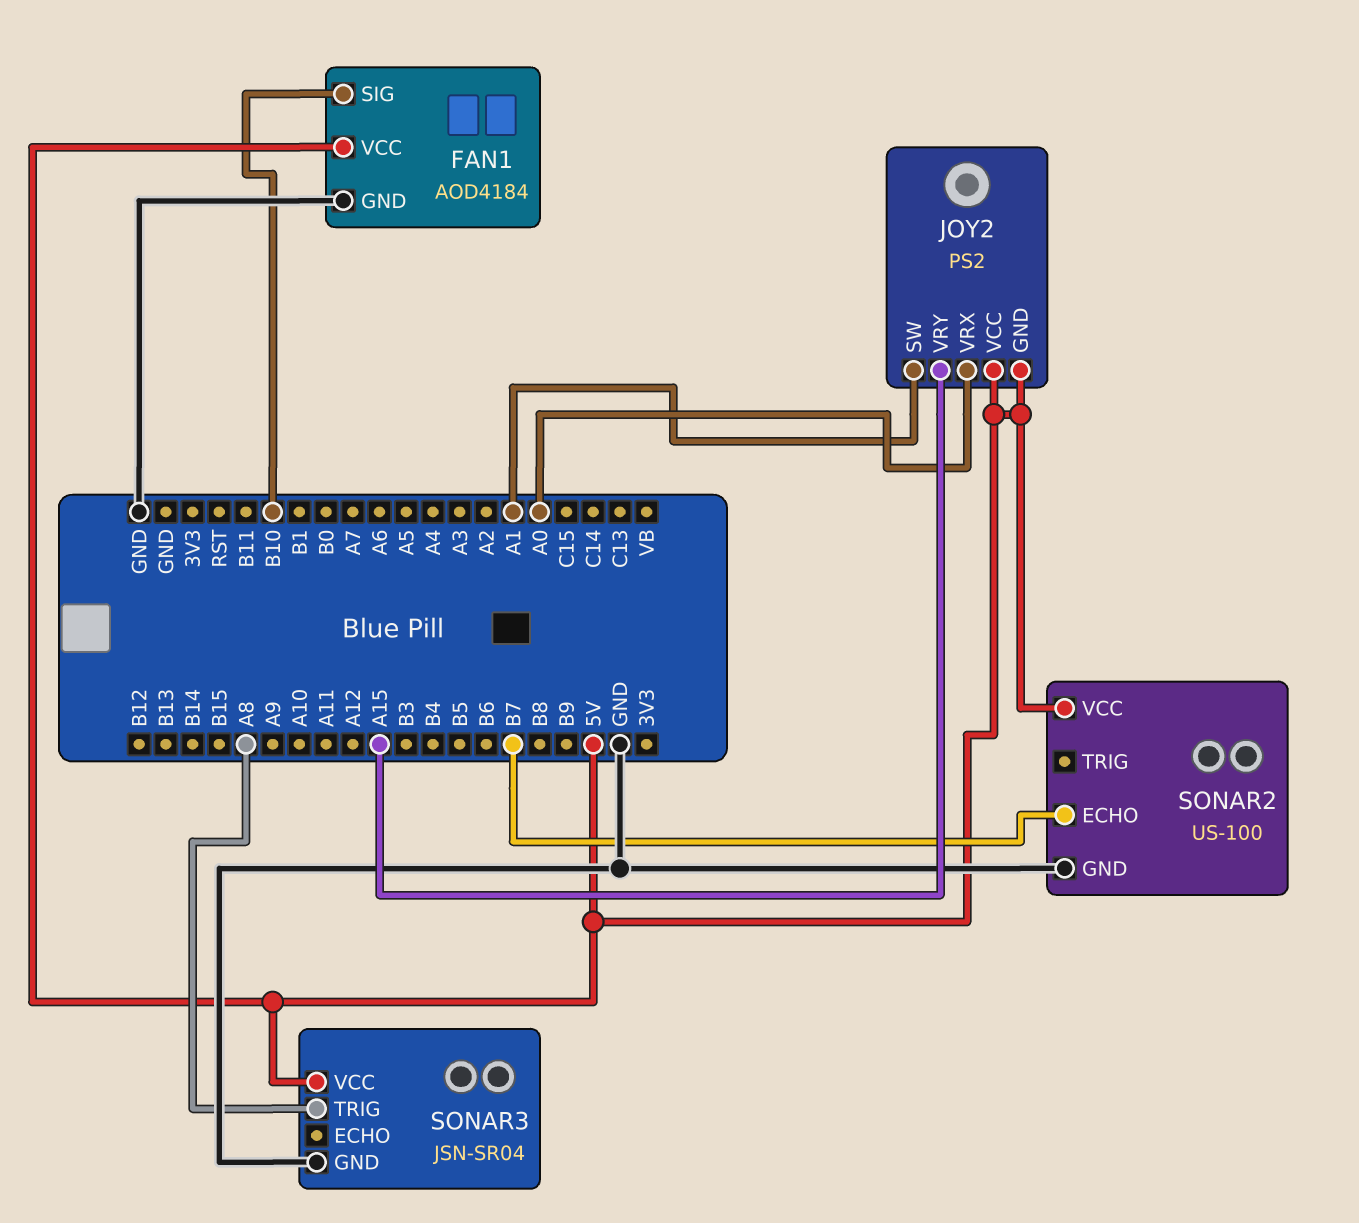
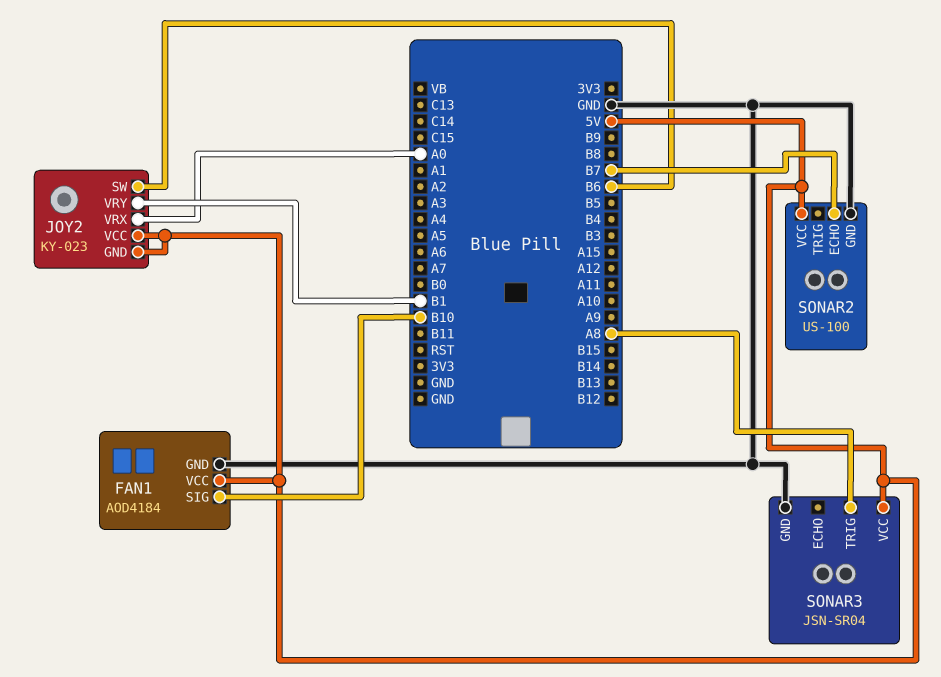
JOY2: PS2 -> KY-023
JOY2 pin SW: A1 -> B6
JOY2 pin VRY: A15 -> B1

